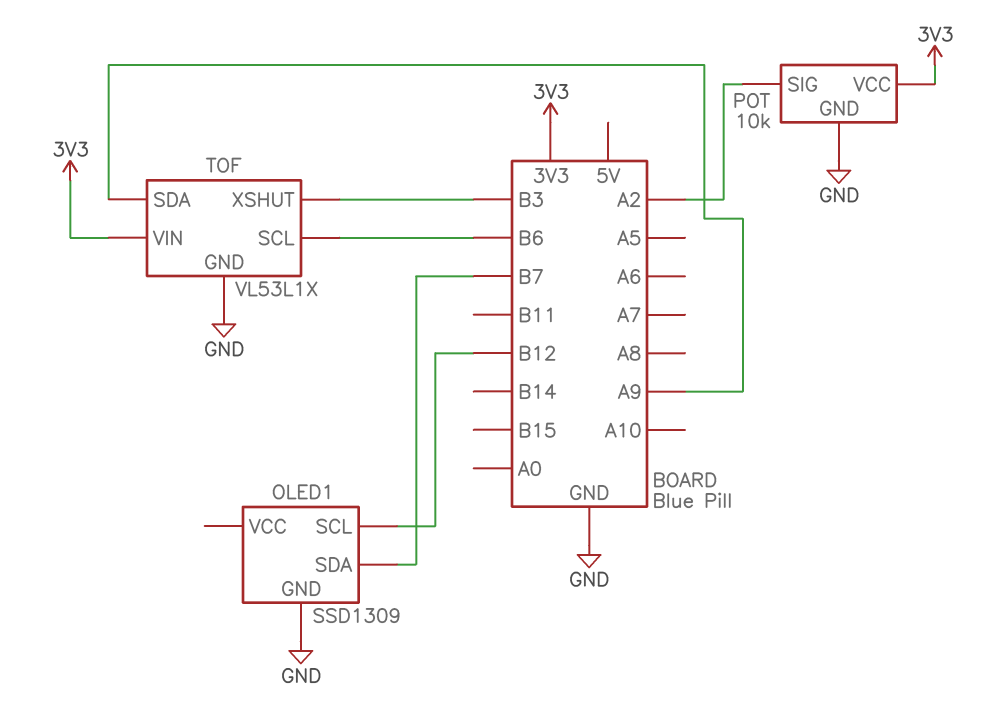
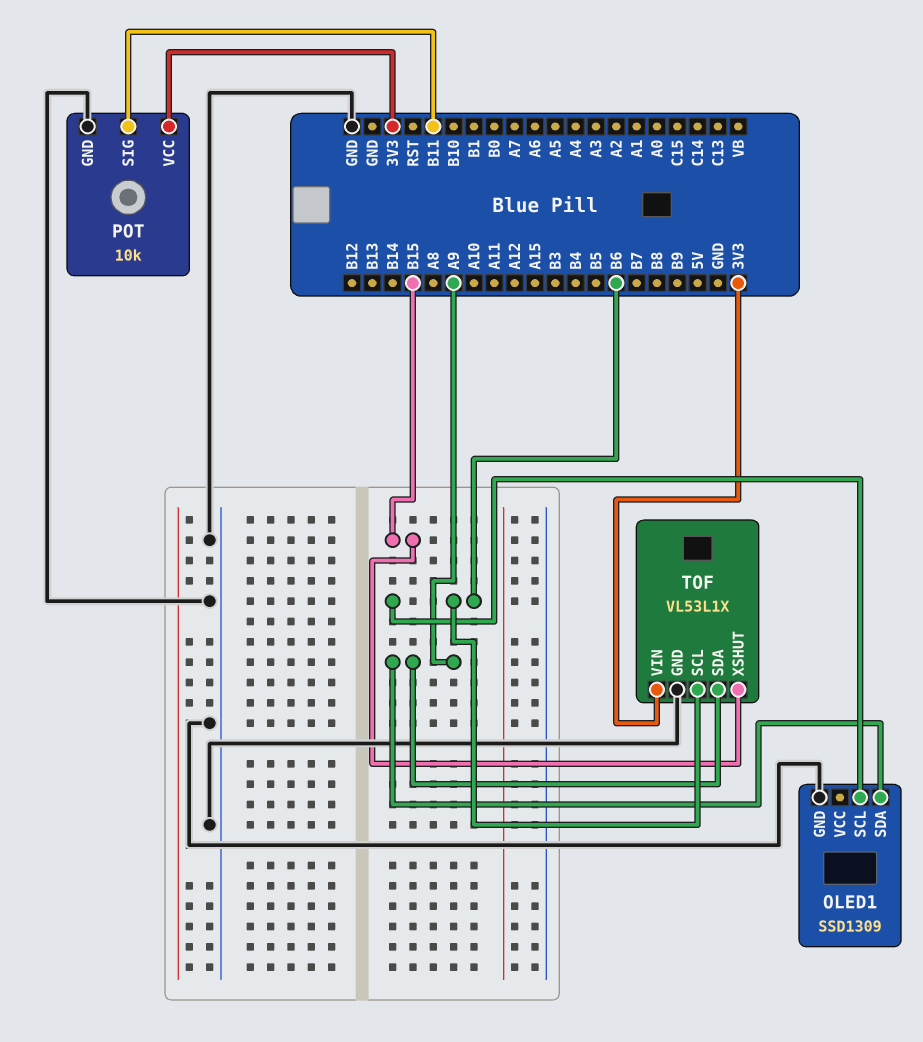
OLED1 pin SCL: B12 -> B6
OLED1 pin SDA: B7 -> A9
POT pin SIG: A2 -> B11
TOF pin XSHUT: B3 -> B15

